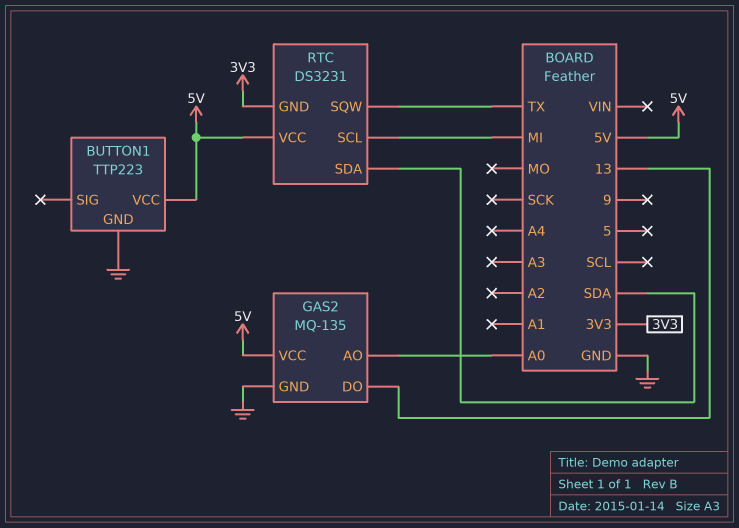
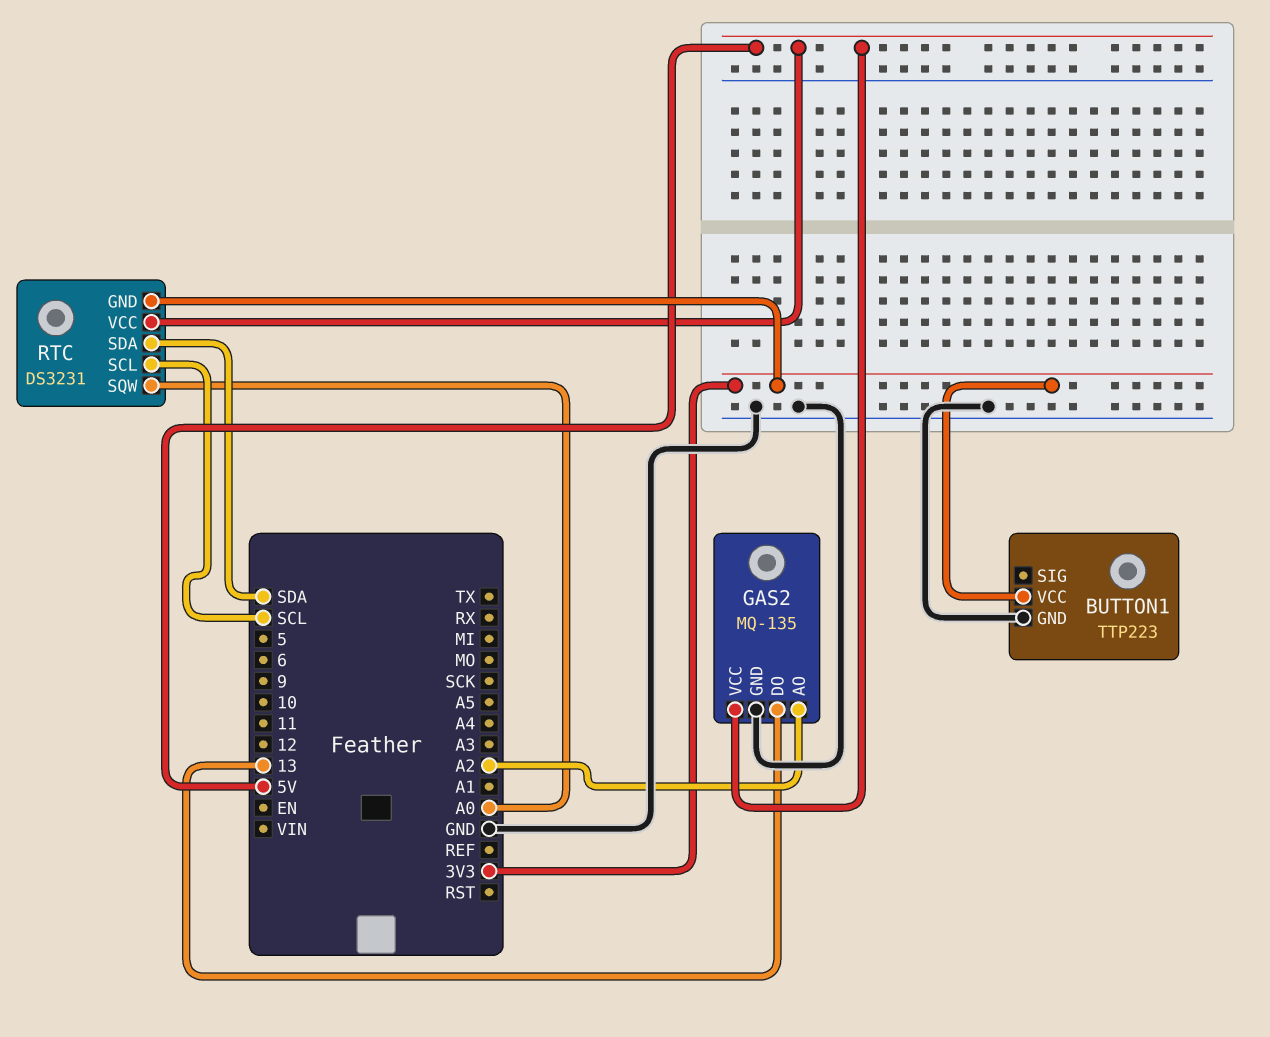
BUTTON1 pin VCC: 5V -> 3V3
GAS2 pin AO: A0 -> A2
RTC pin SCL: MI -> SCL
RTC pin SQW: TX -> A0

